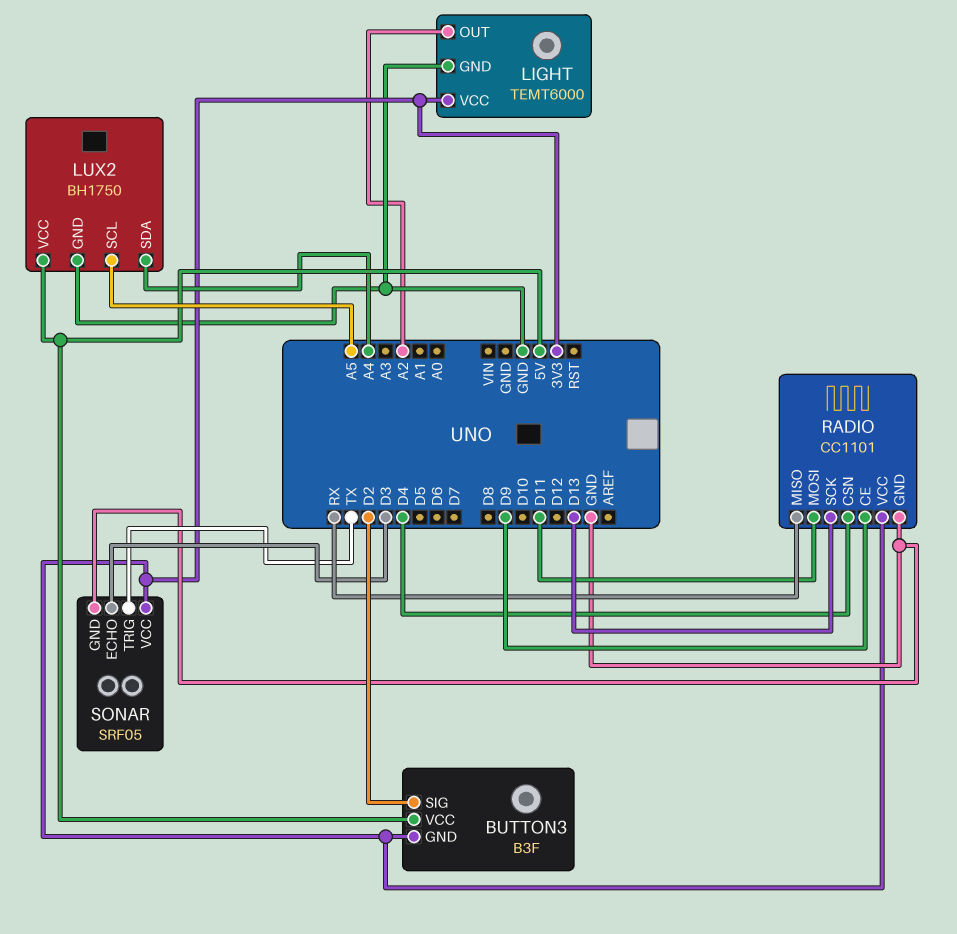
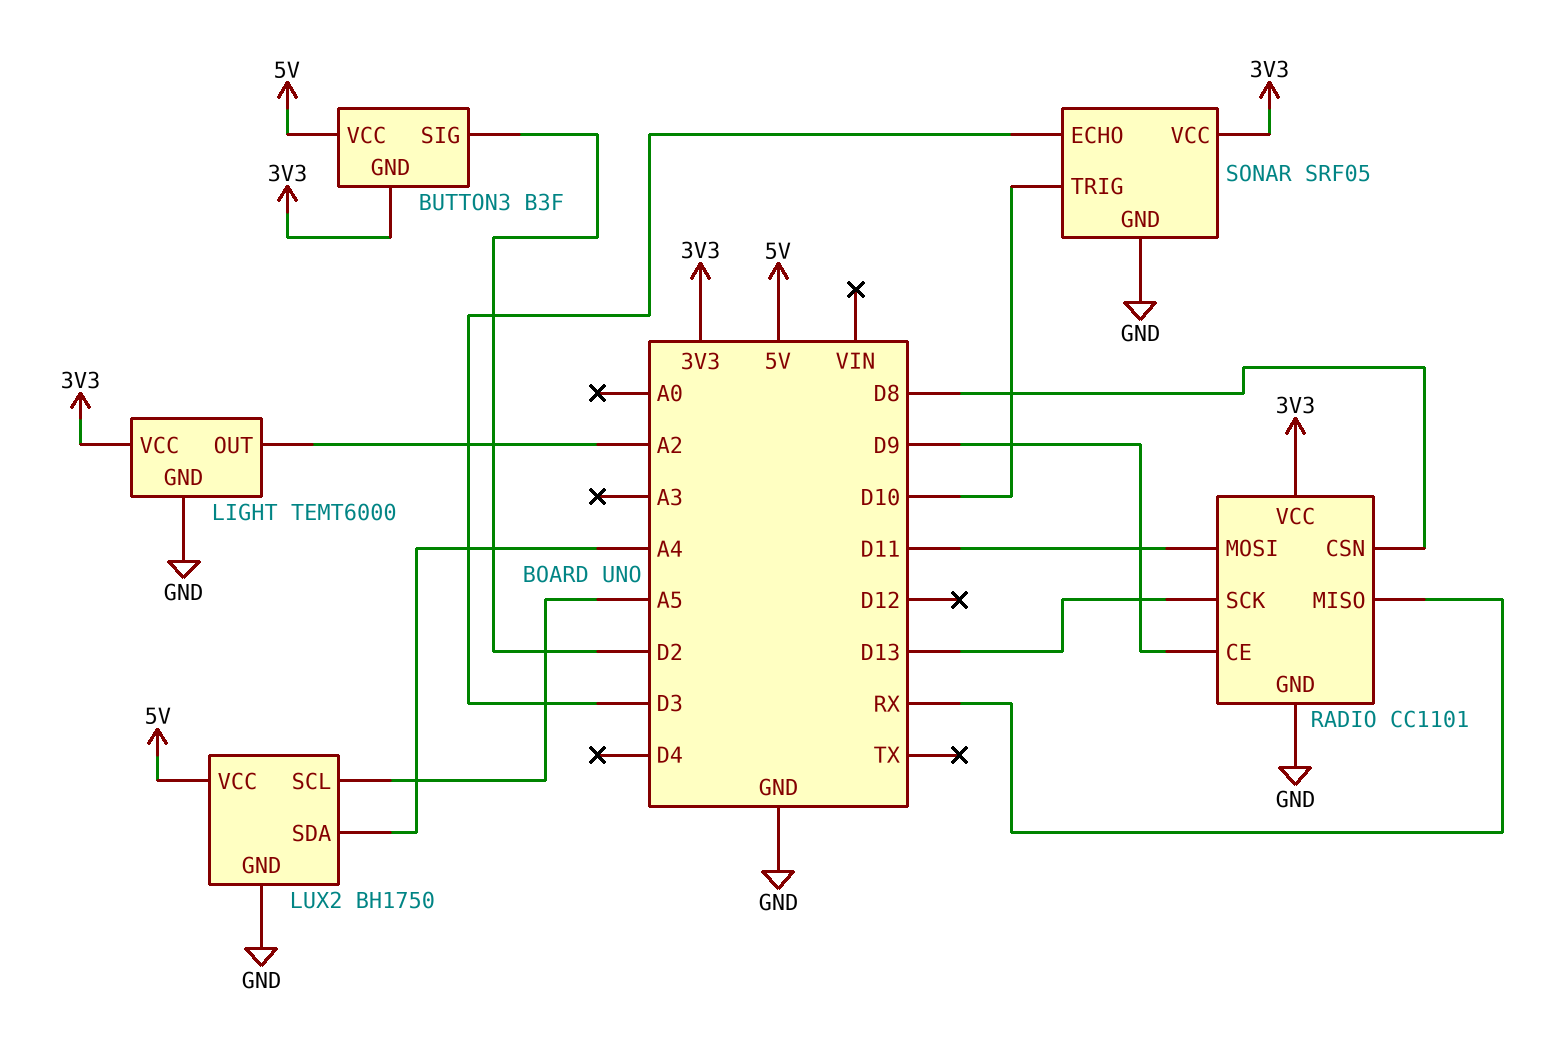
RADIO pin CSN: D4 -> D8
SONAR pin TRIG: TX -> D10

